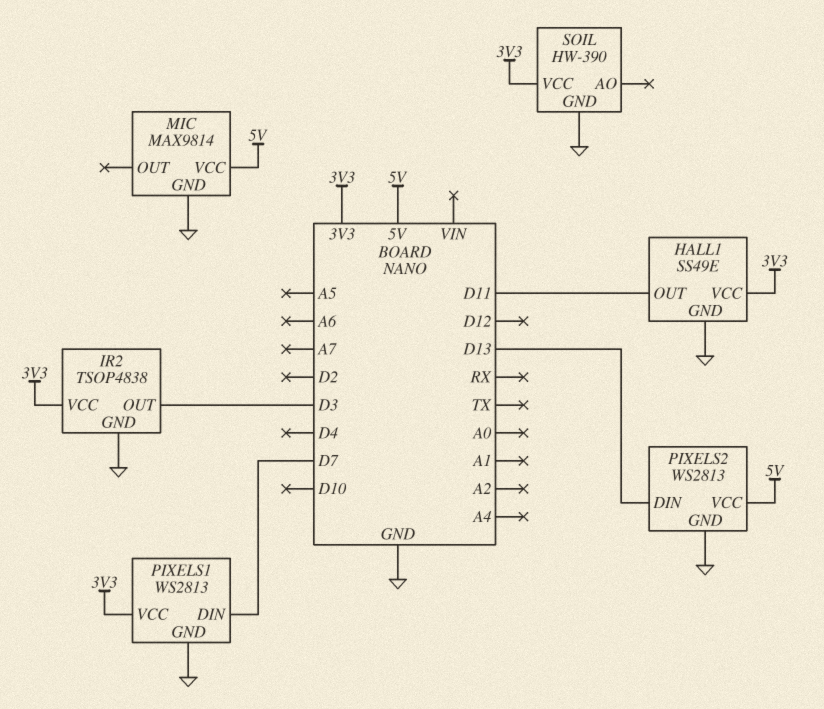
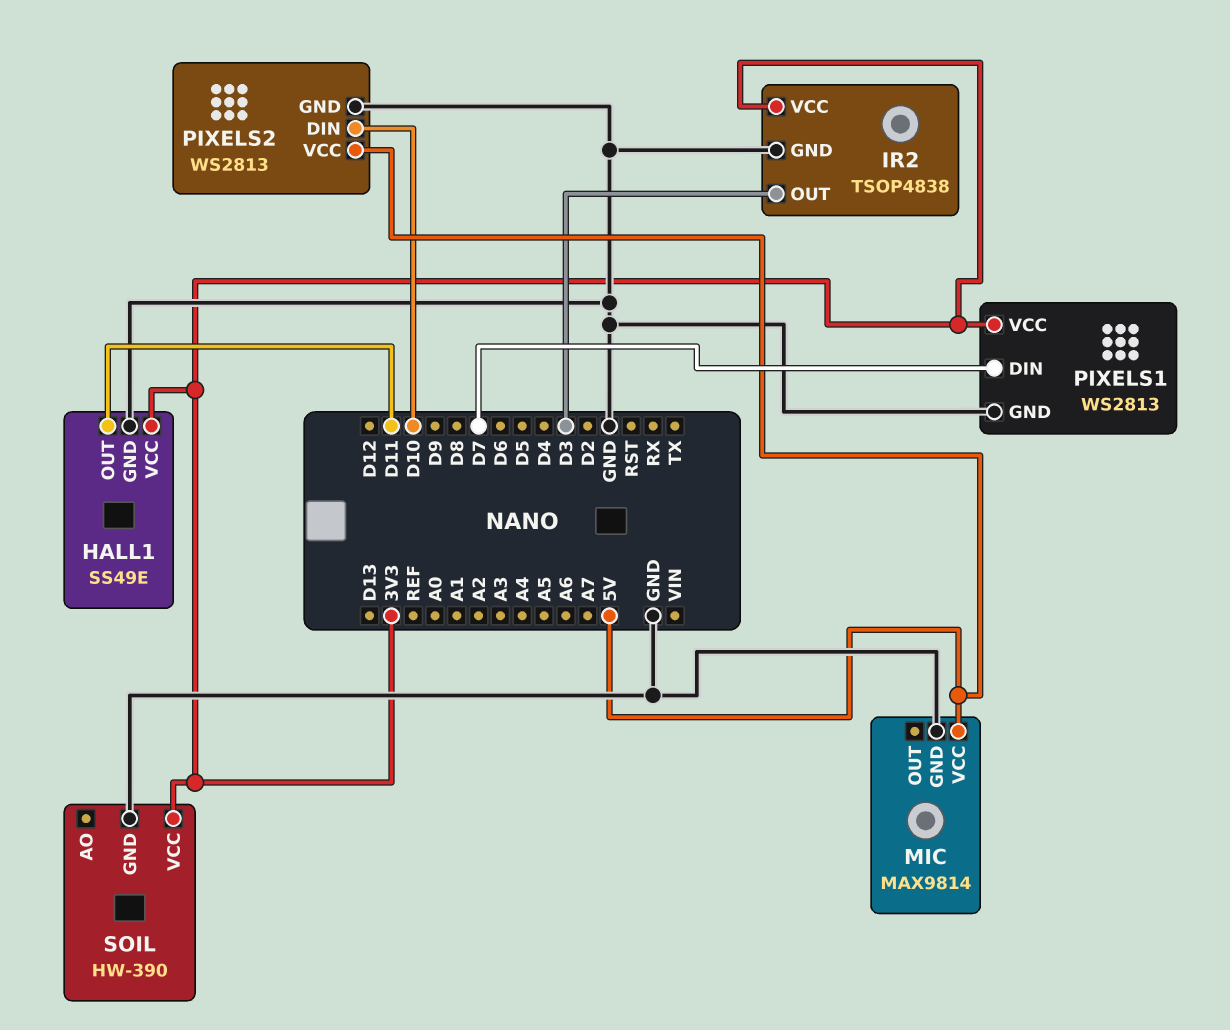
PIXELS2 pin DIN: D13 -> D10

